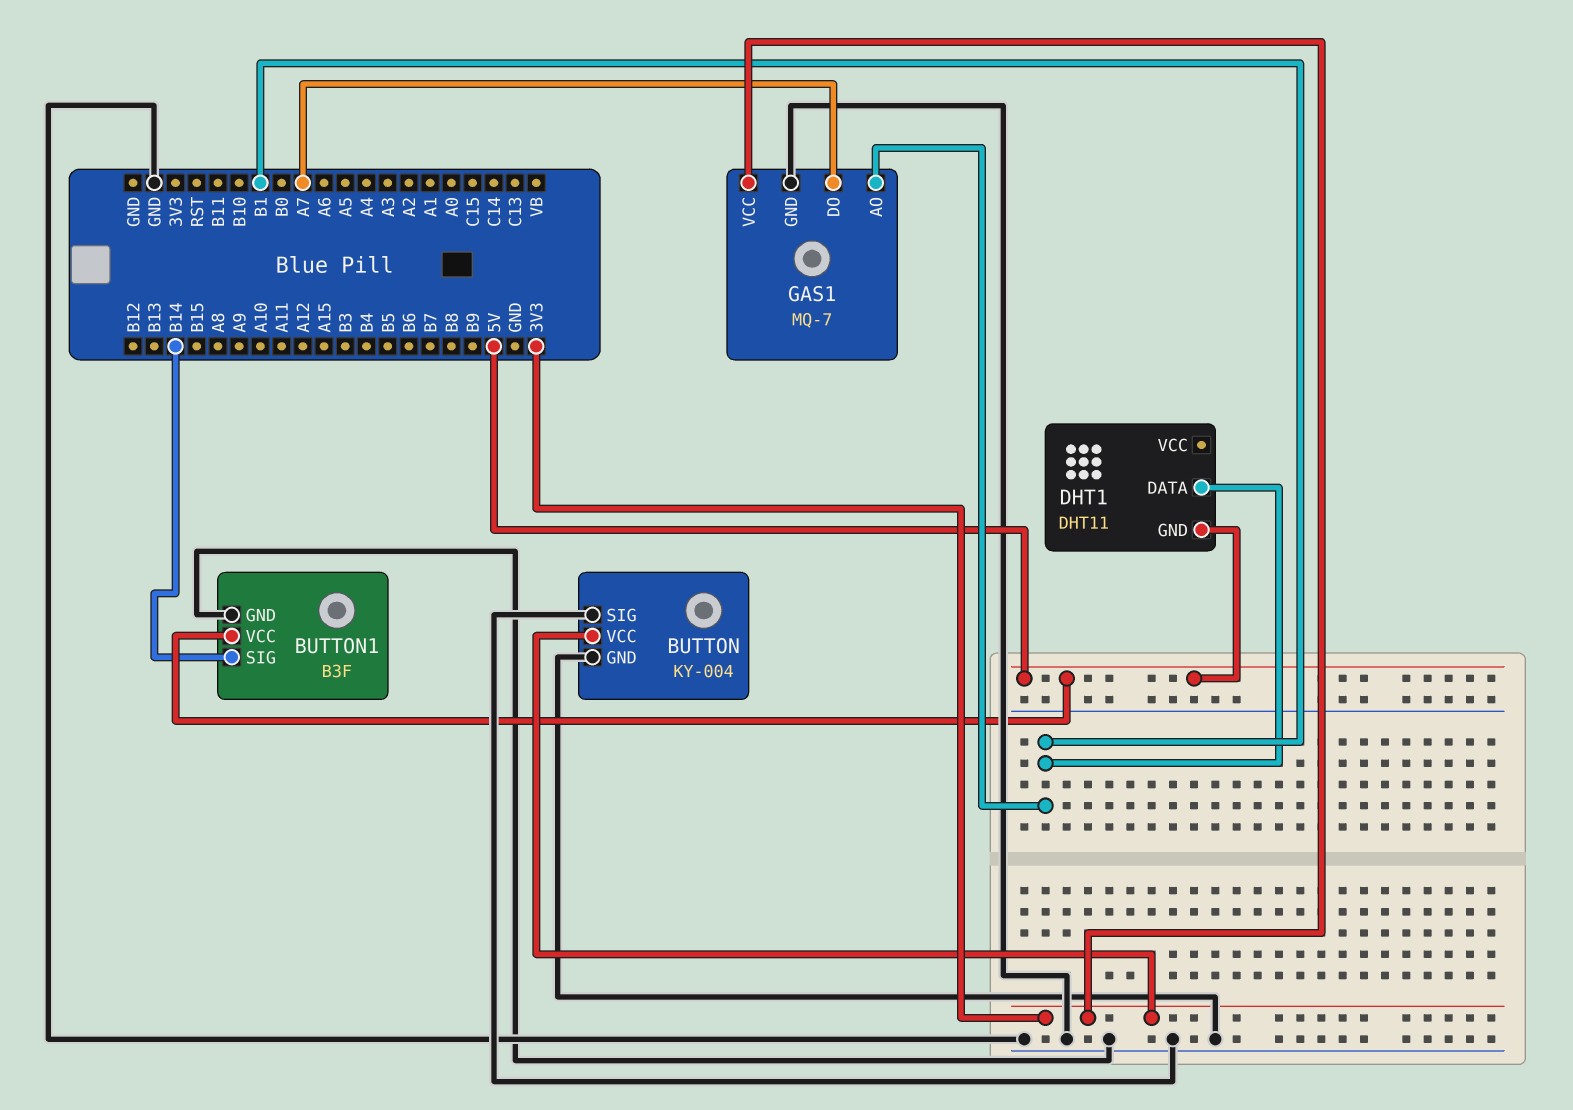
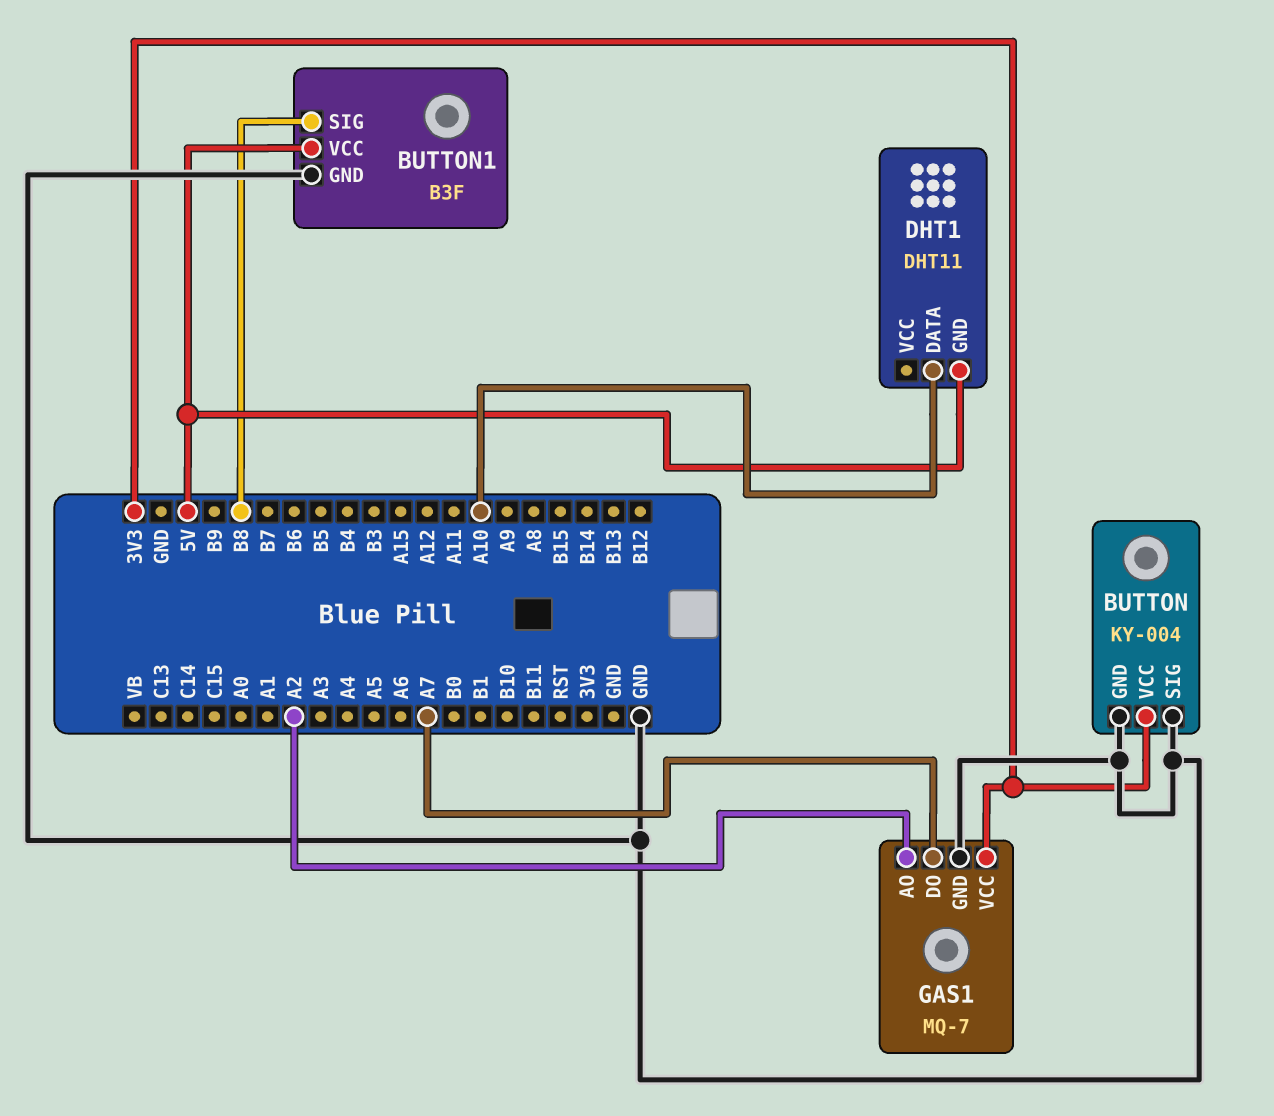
BUTTON1 pin SIG: B14 -> B8
DHT1 pin DATA: B1 -> A10
GAS1 pin AO: B1 -> A2

